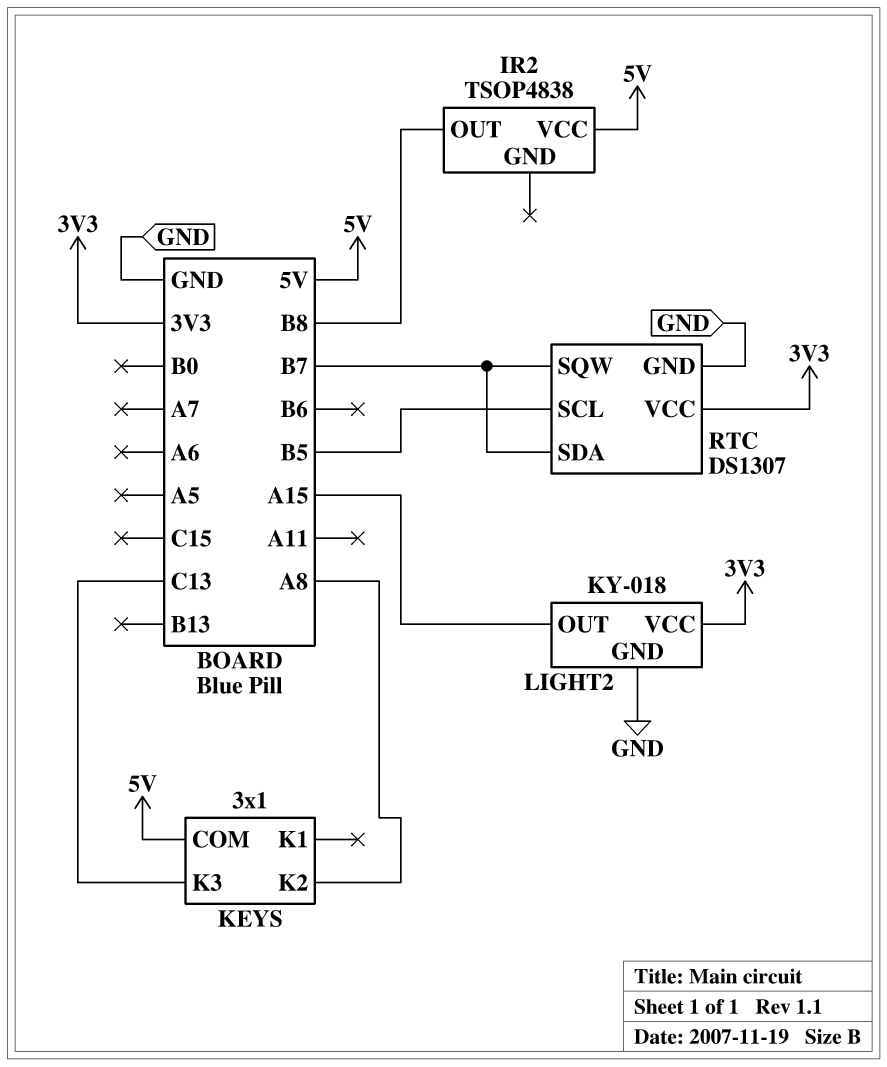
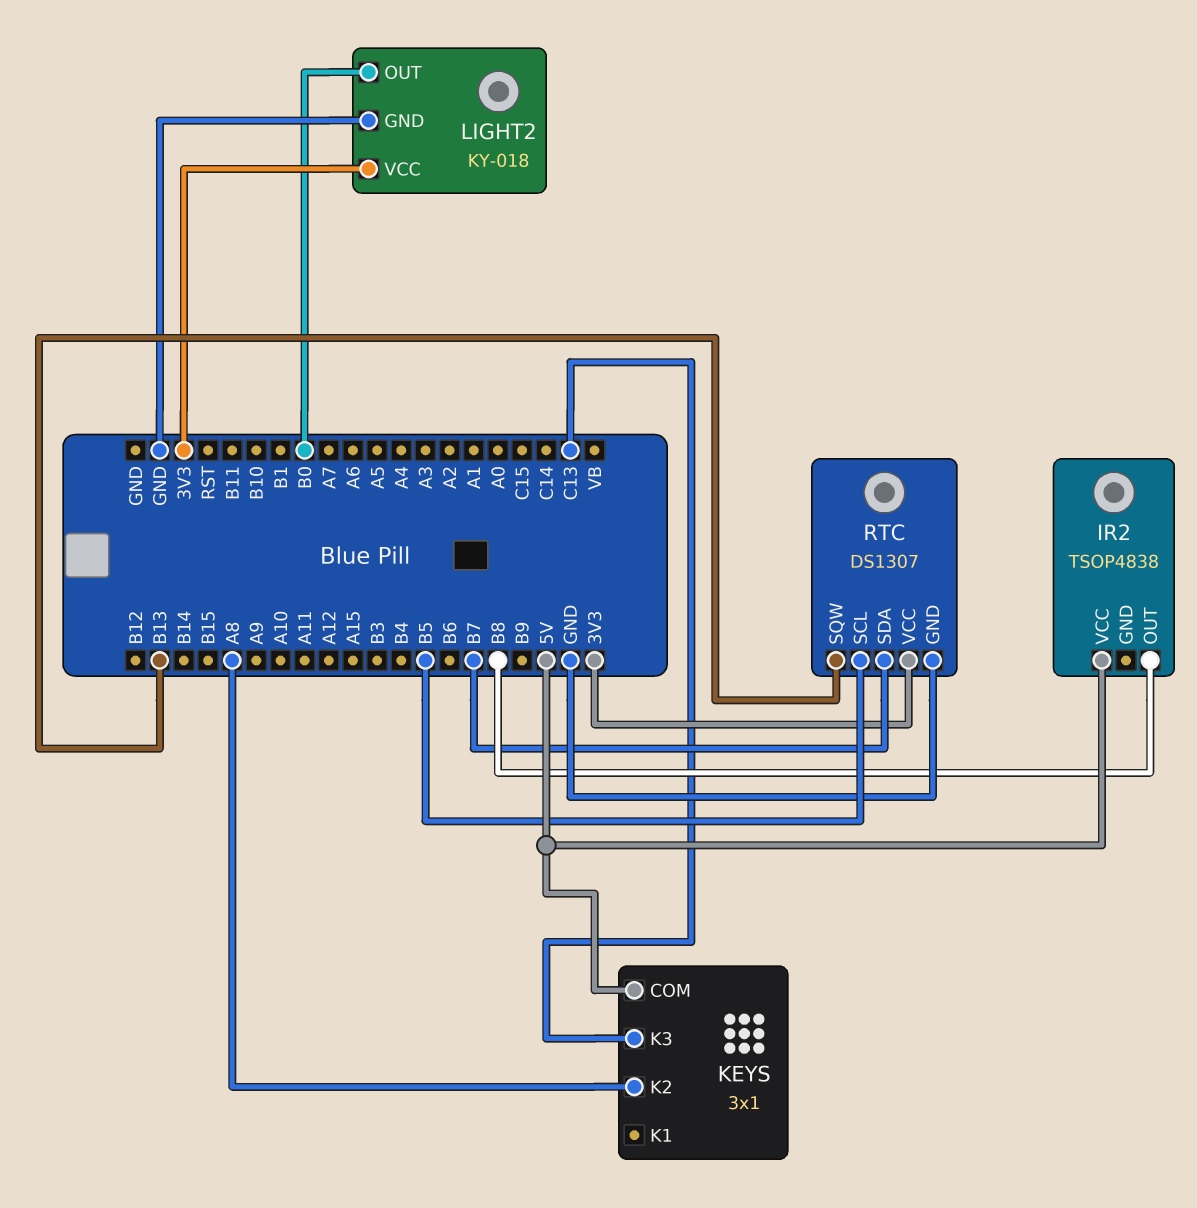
LIGHT2 pin OUT: A15 -> B0
RTC pin SQW: B7 -> B13

